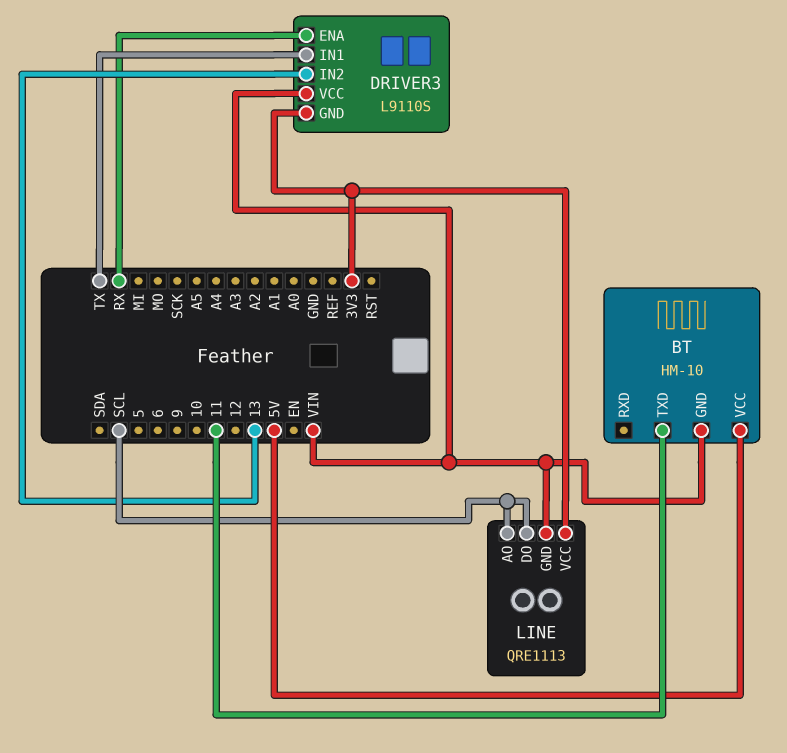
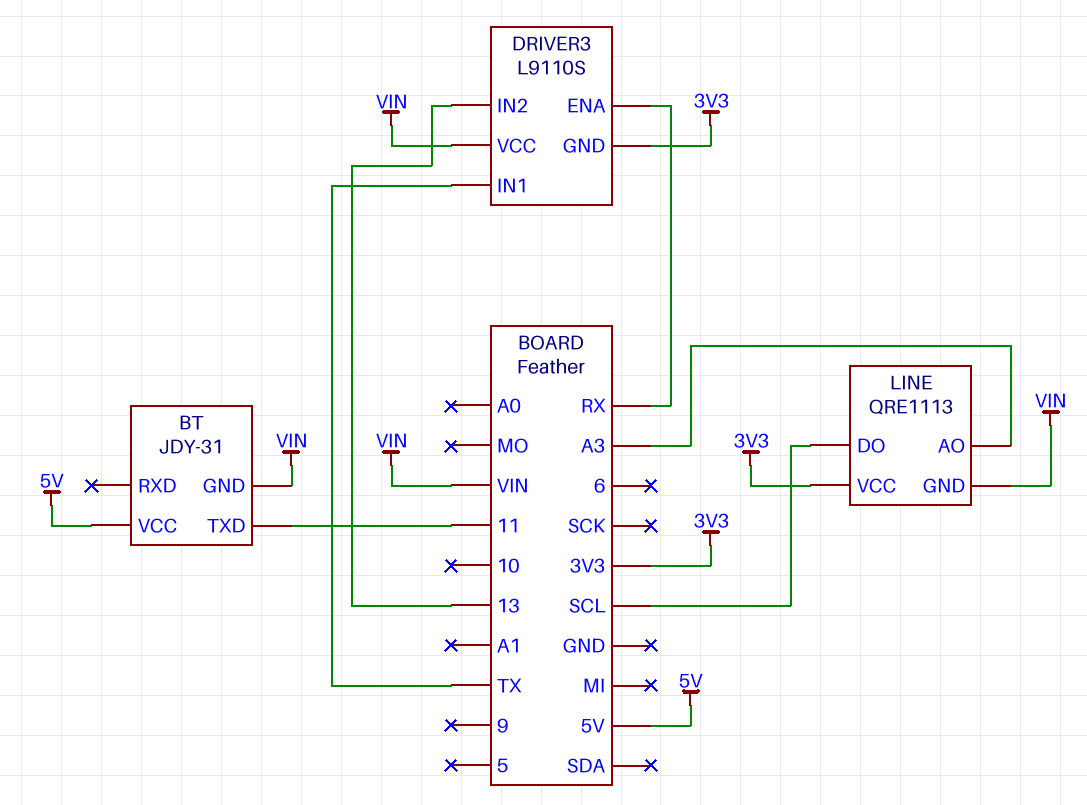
BT: HM-10 -> JDY-31
LINE pin AO: SCL -> A3

